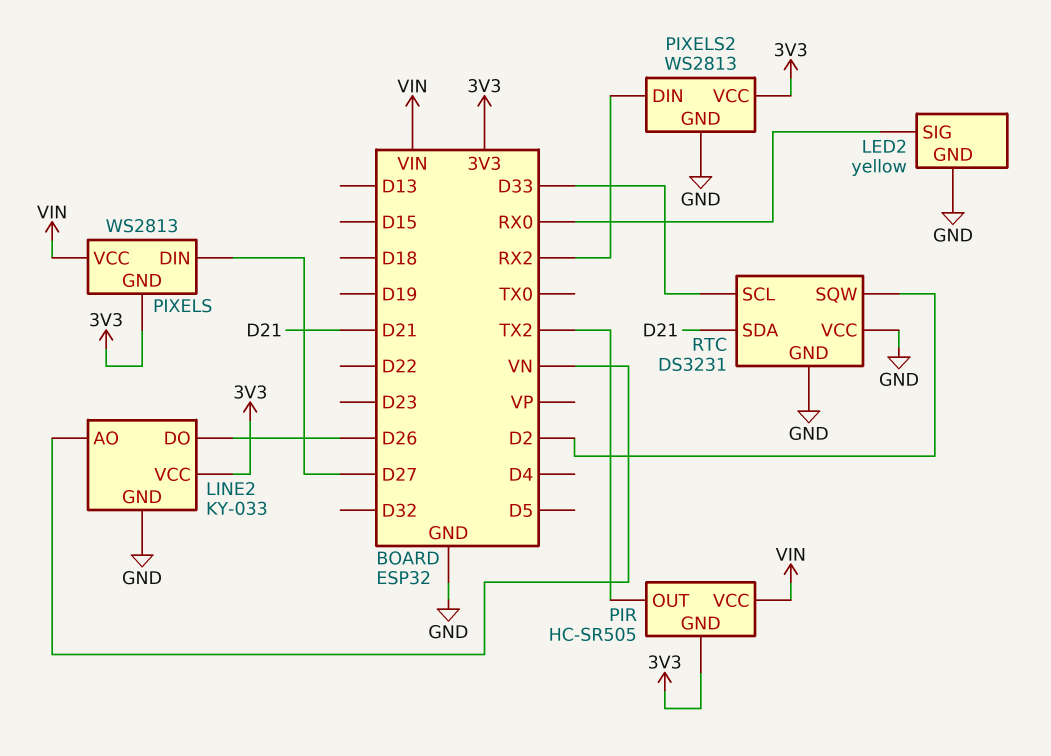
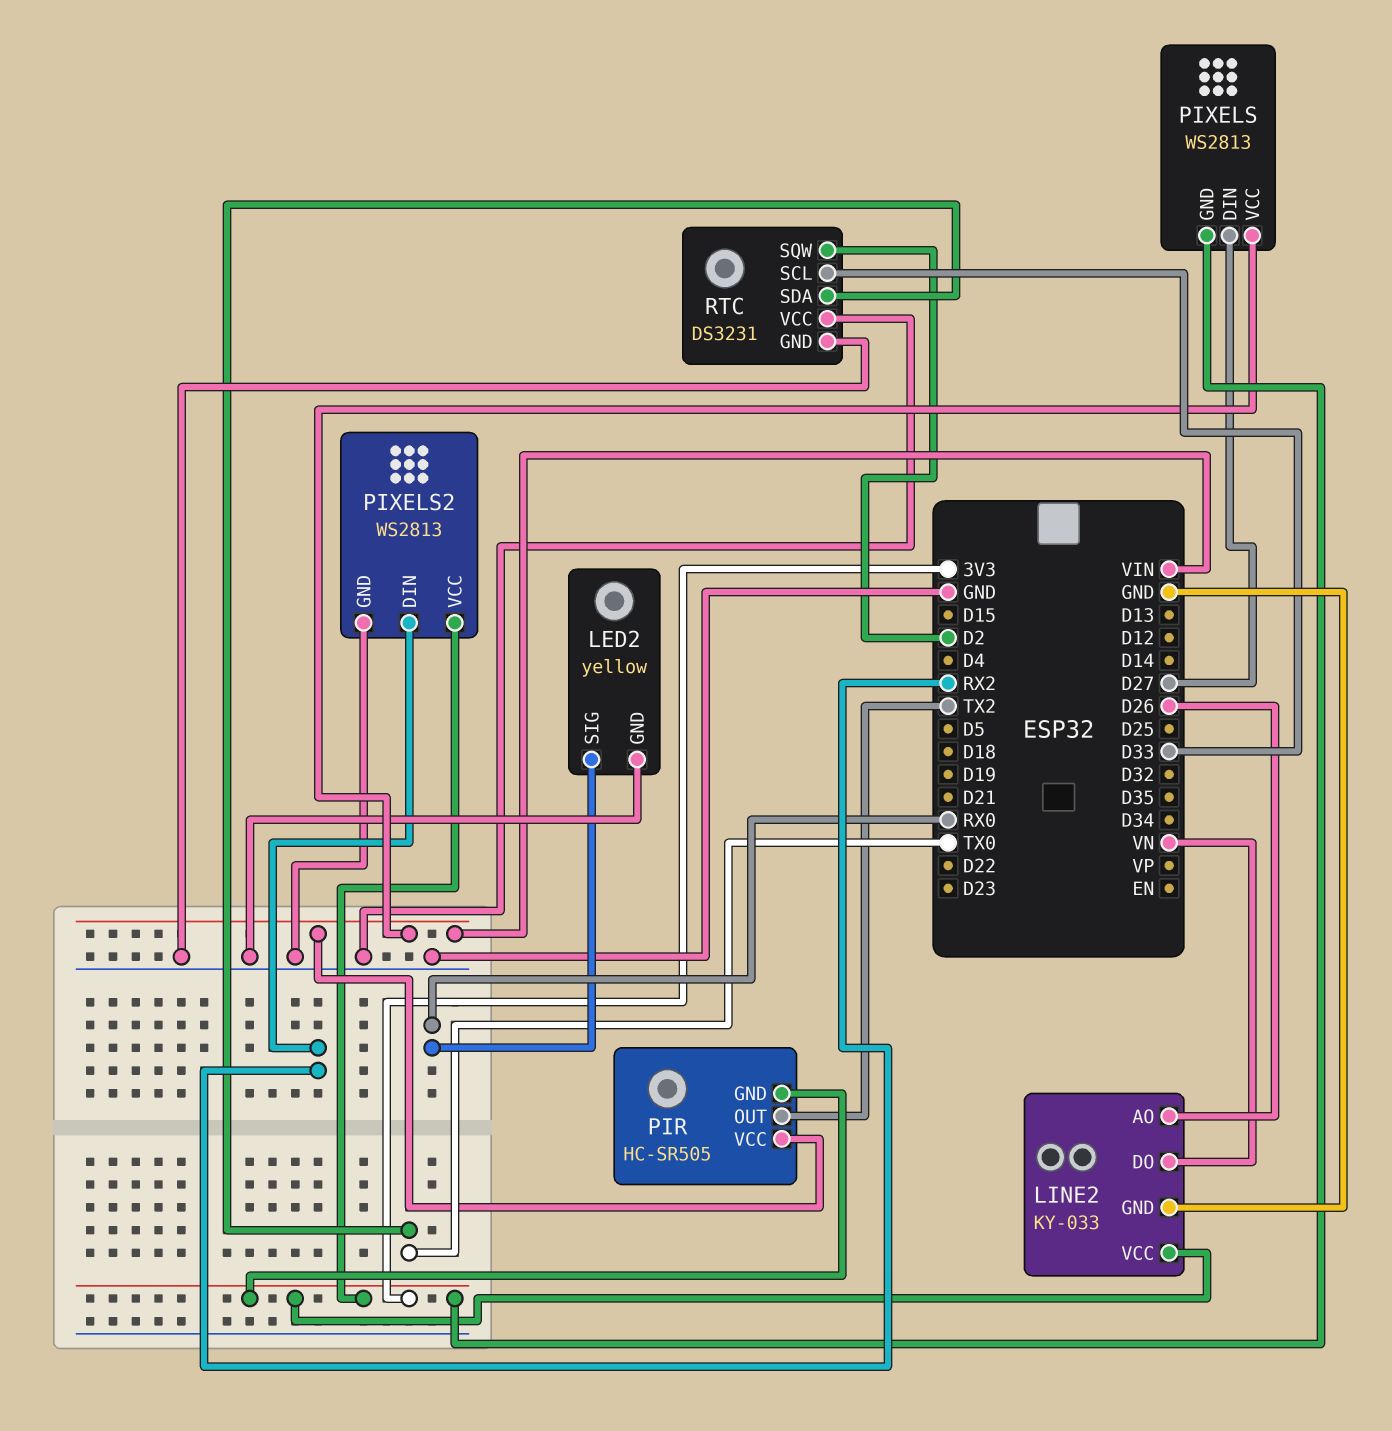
LINE2 pin AO: VN -> D26
LINE2 pin DO: D26 -> VN
RTC pin SDA: D21 -> TX0

